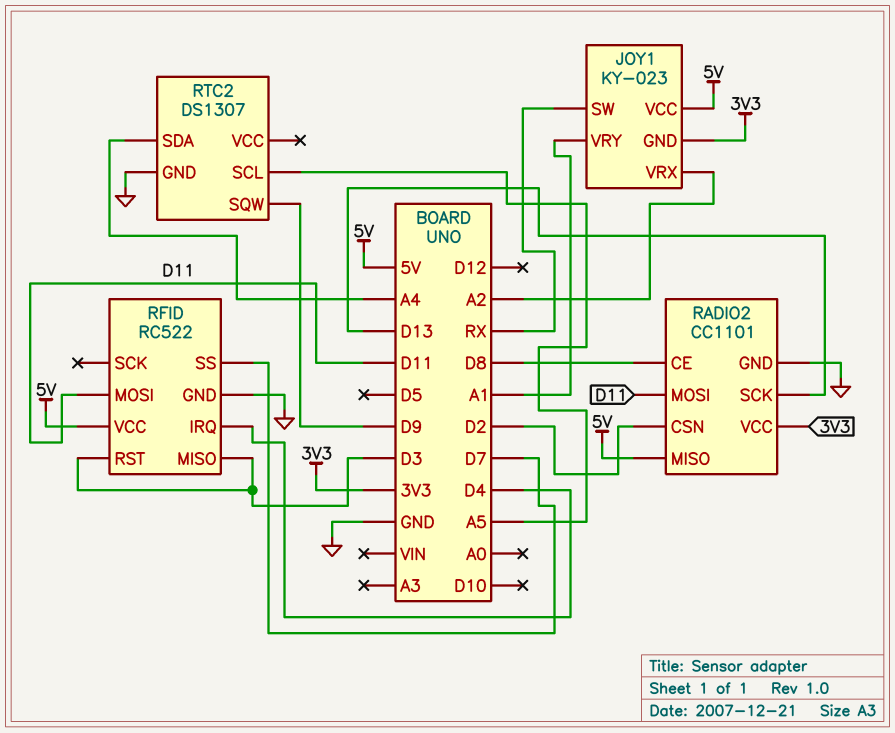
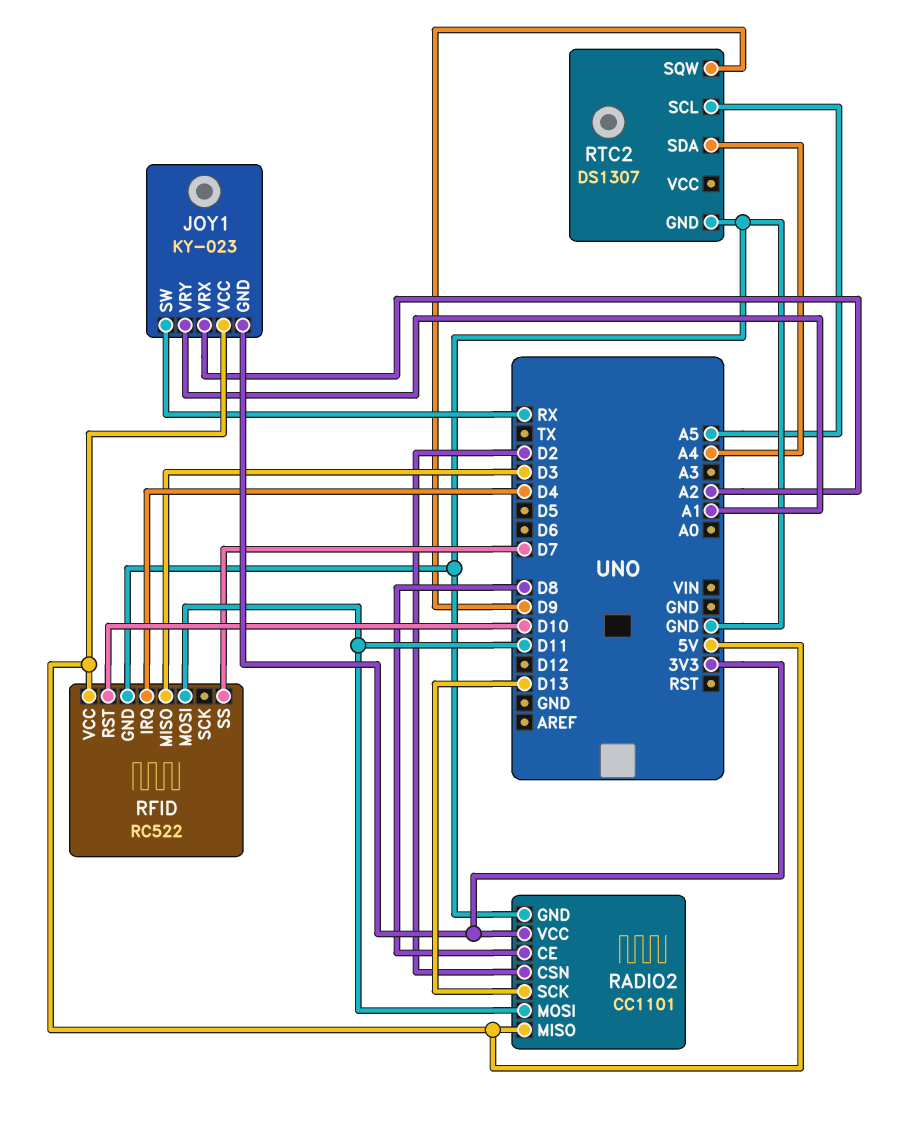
RFID pin RST: D3 -> D10

